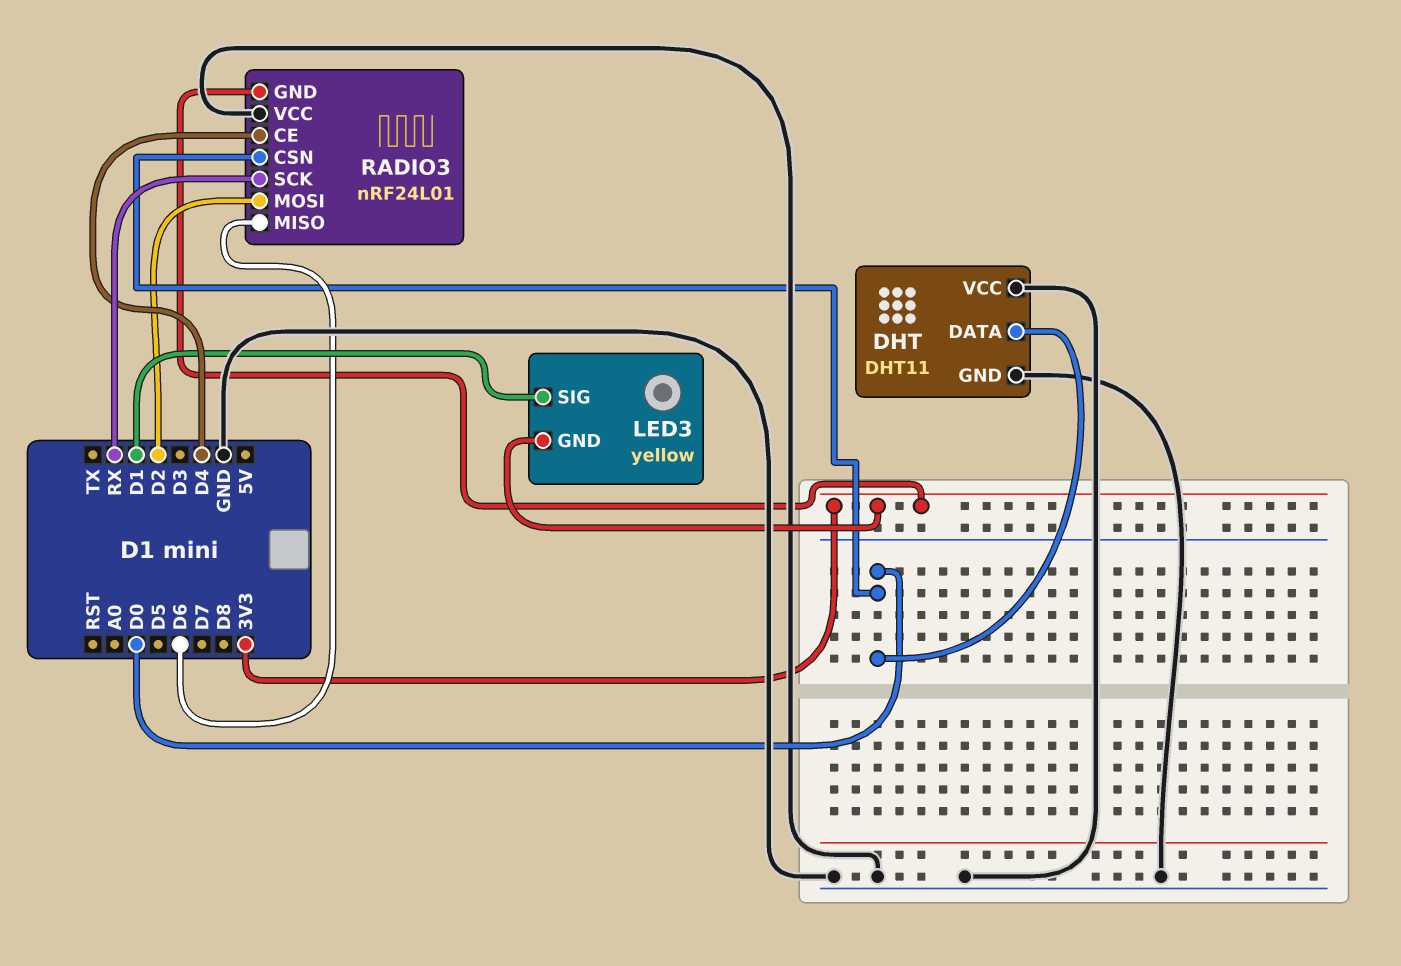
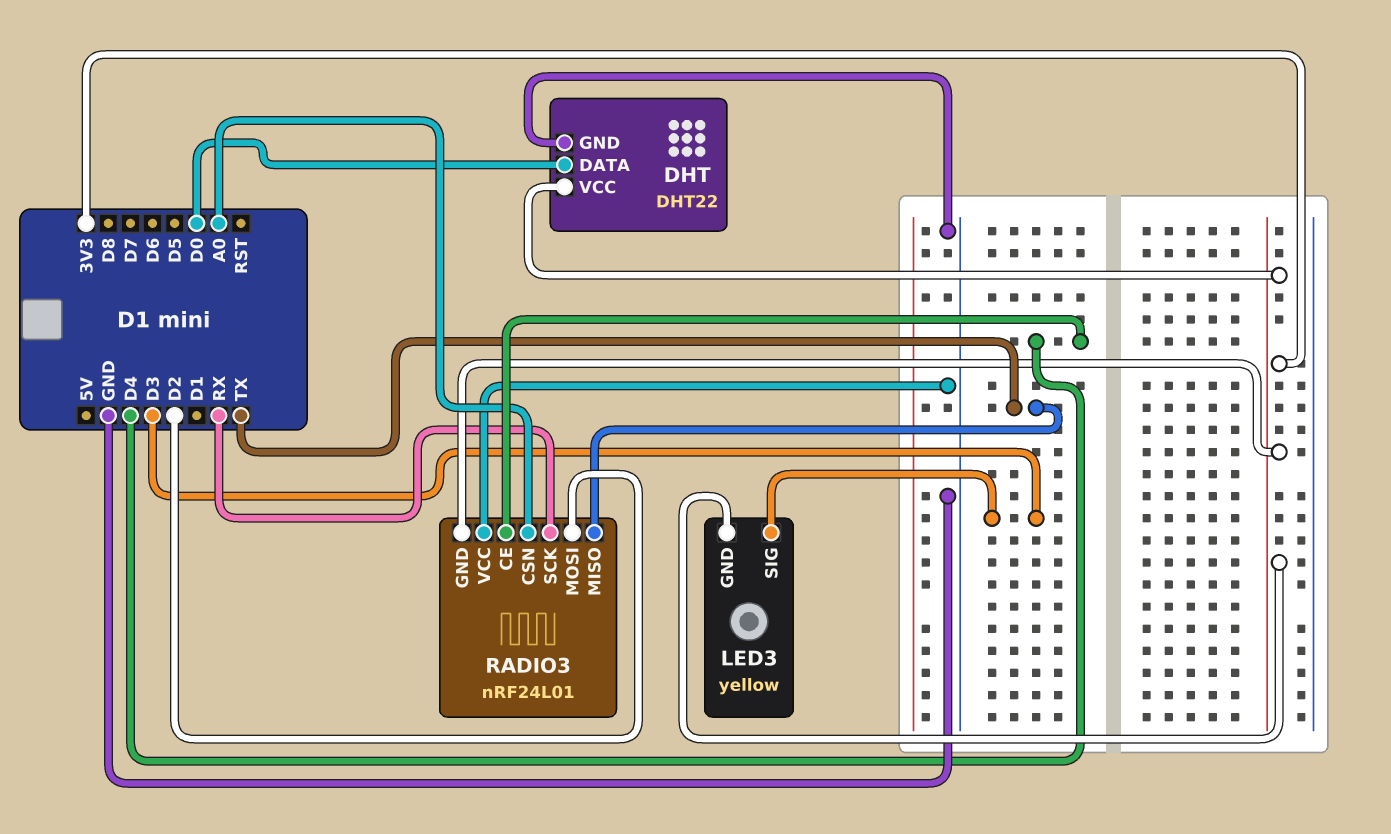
DHT: DHT11 -> DHT22
DHT pin VCC: GND -> 3V3
LED3 pin SIG: D1 -> D3
RADIO3 pin CSN: D0 -> A0
RADIO3 pin MISO: D6 -> TX

